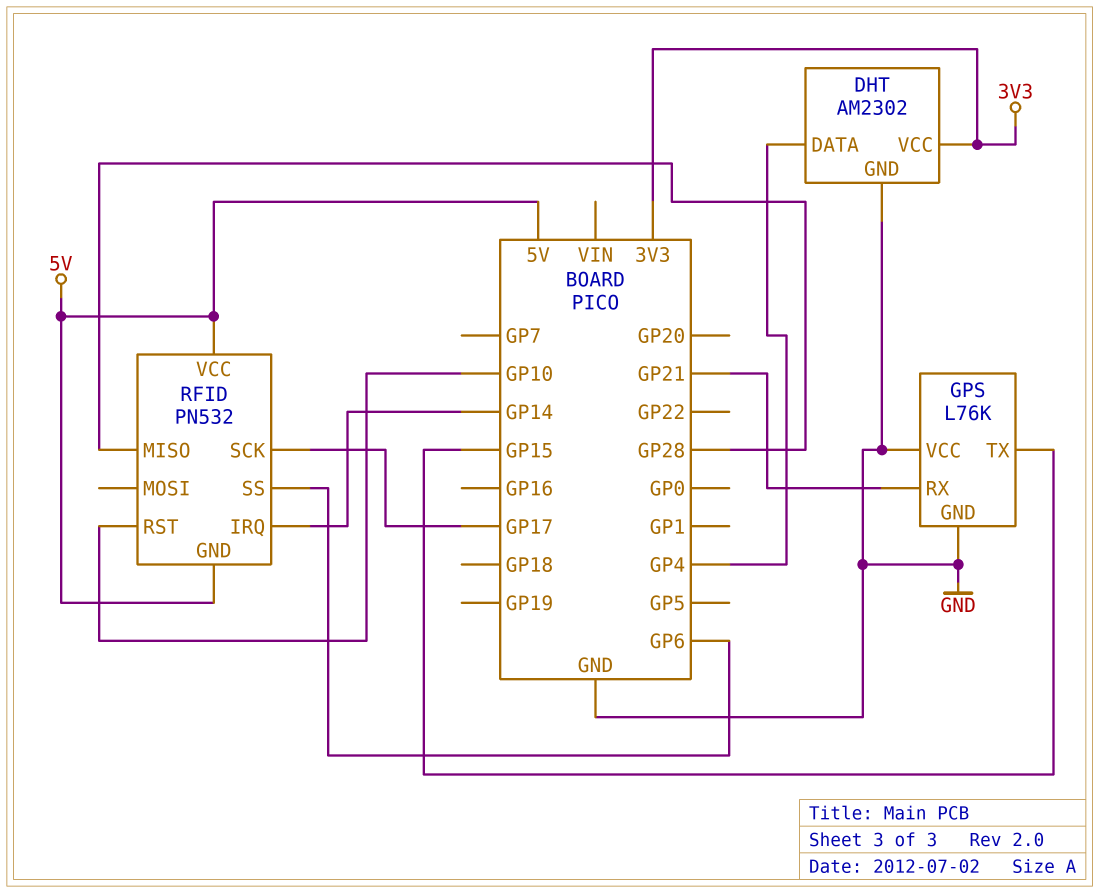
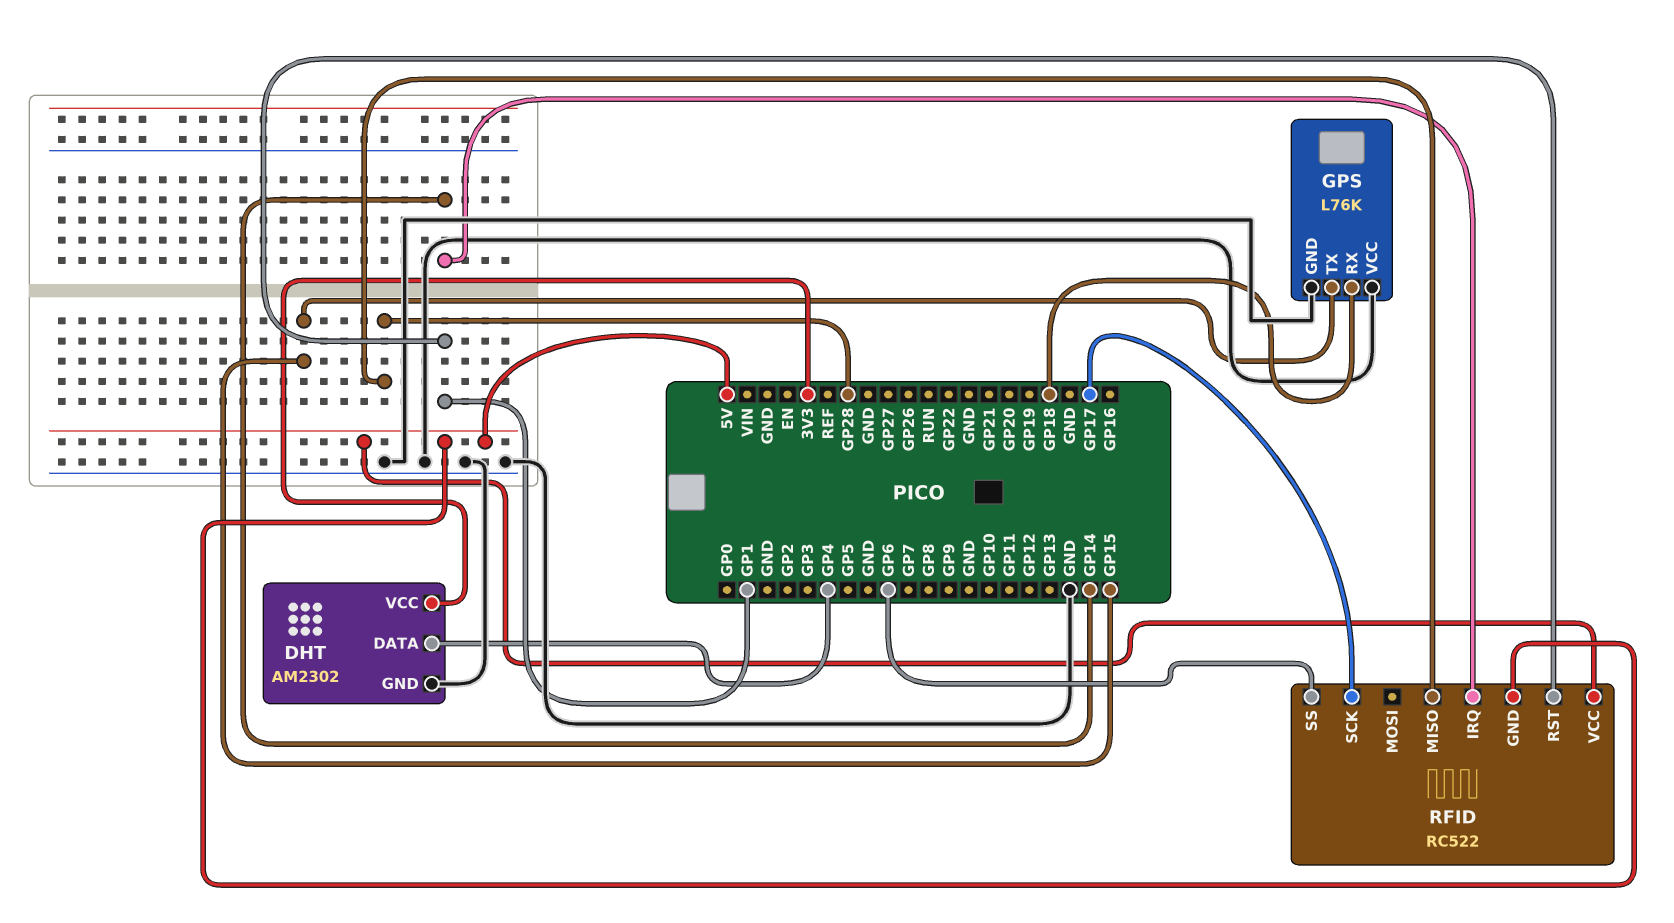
GPS pin RX: GP21 -> GP18
RFID: PN532 -> RC522
RFID pin RST: GP10 -> GP1

